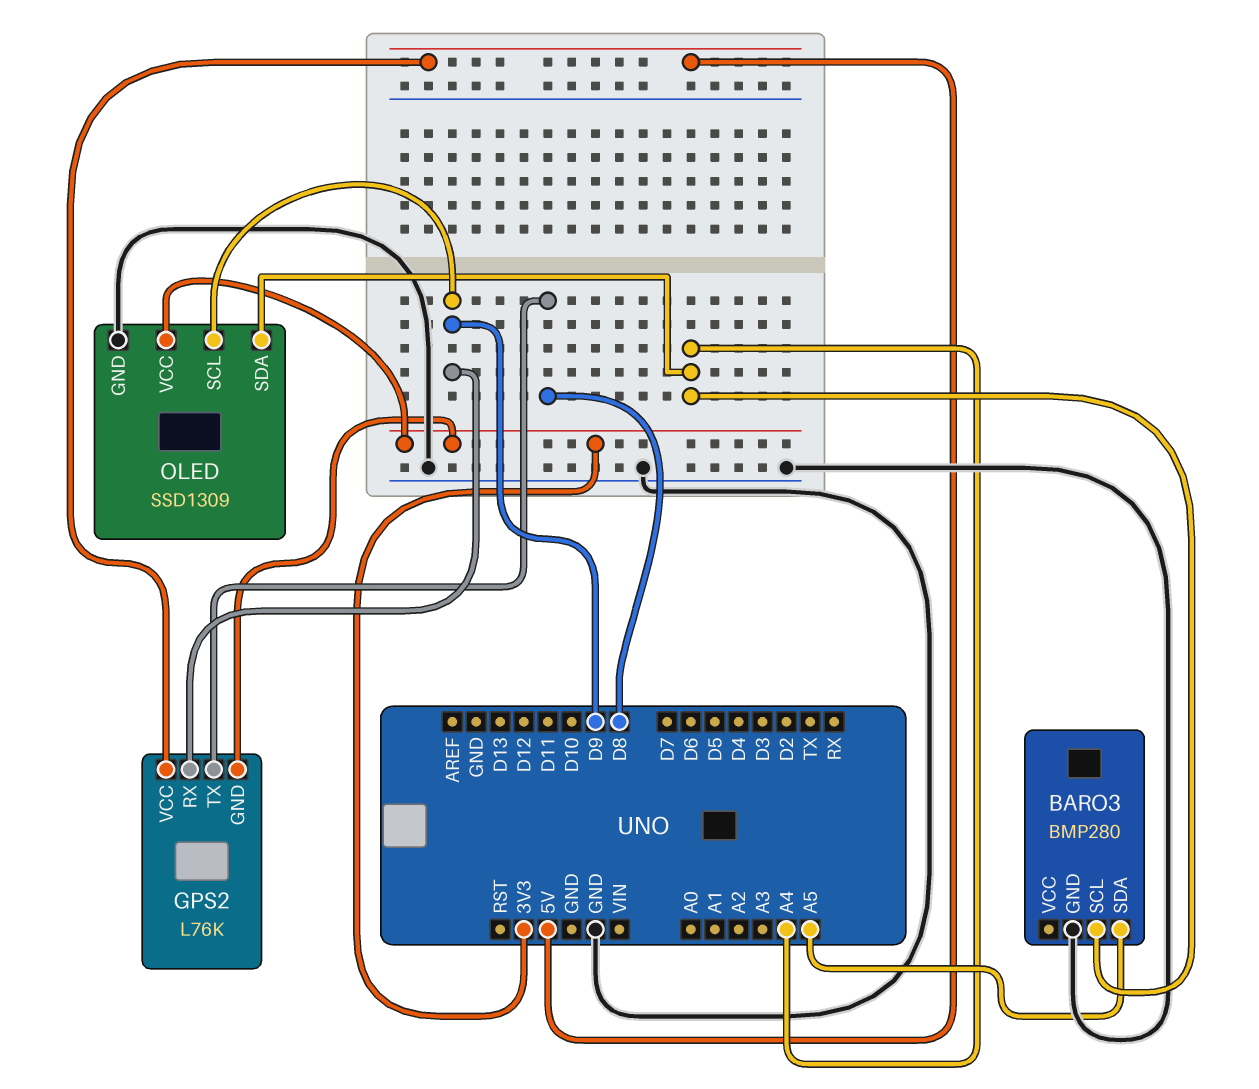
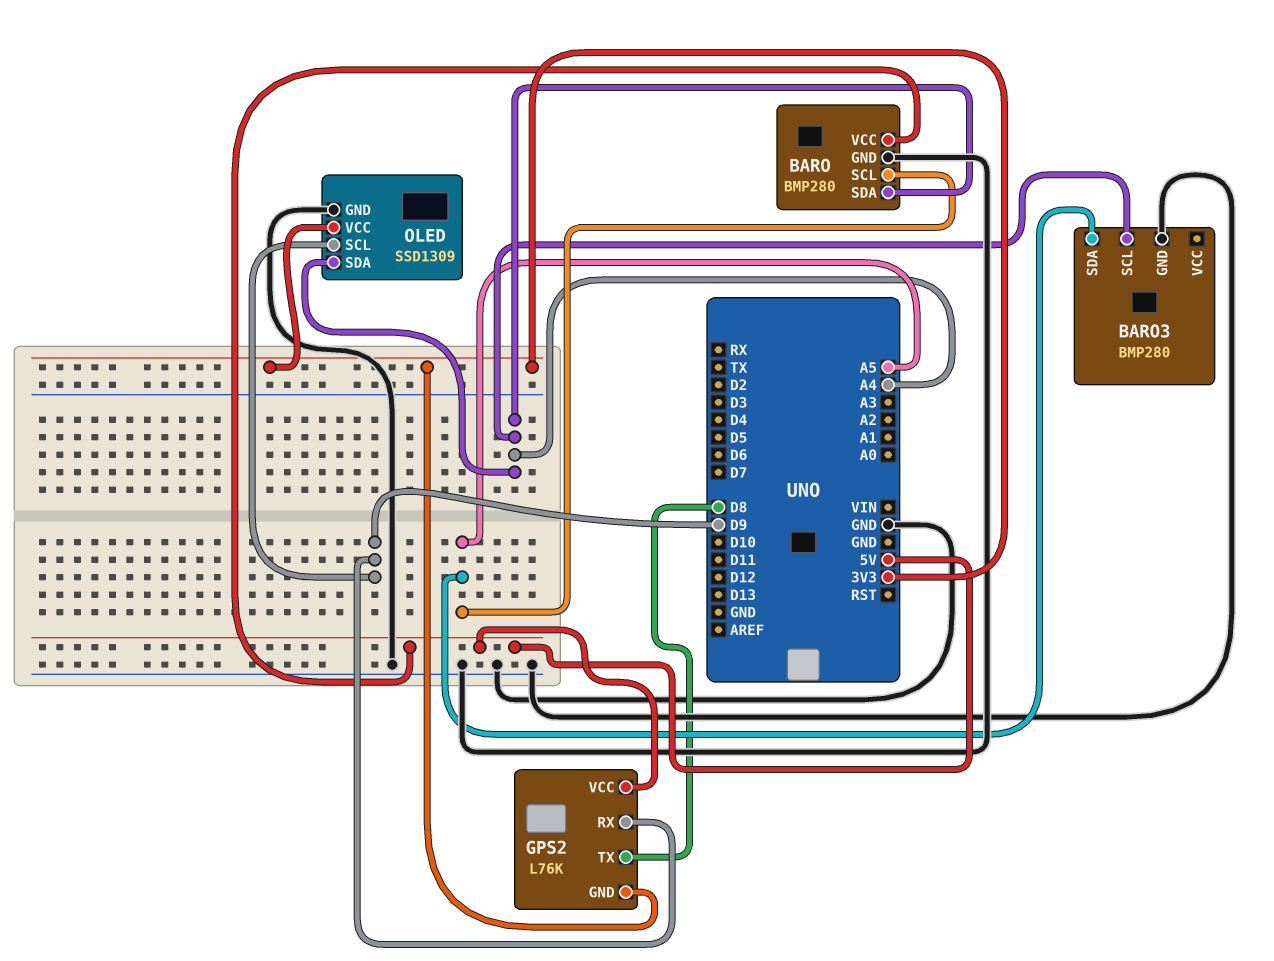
BARO: none -> BMP280
BARO pin GND: none -> GND
BARO pin SCL: none -> A5
BARO pin SDA: none -> A4
BARO pin VCC: none -> 5V

